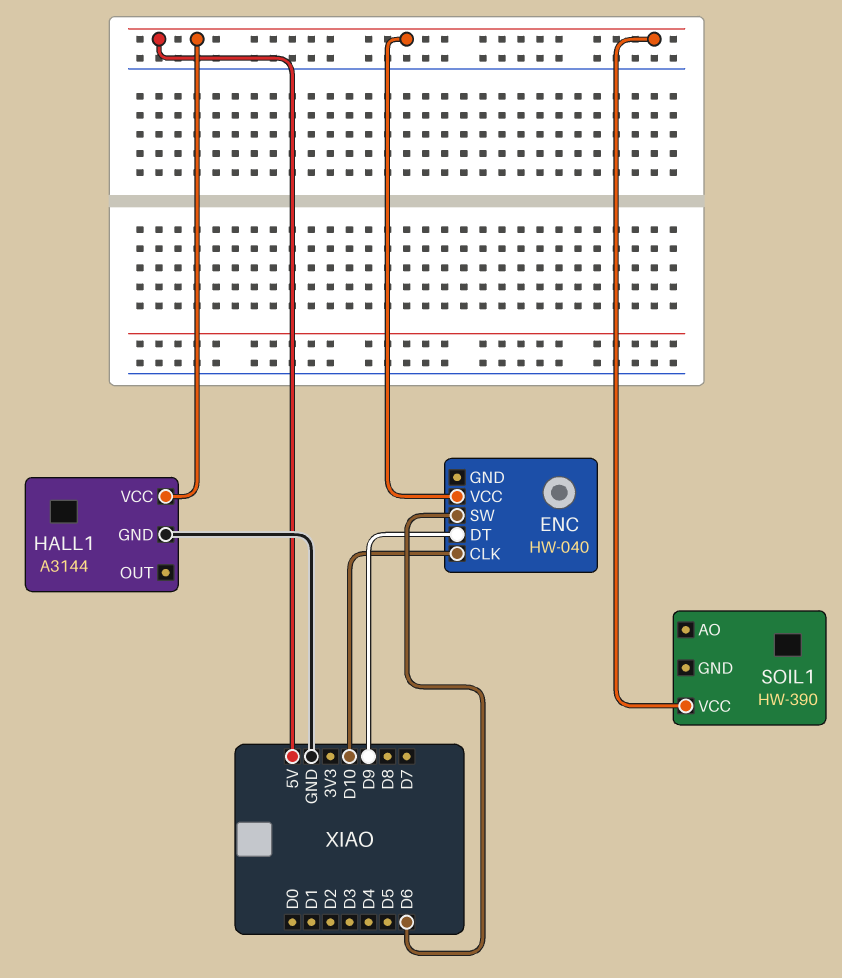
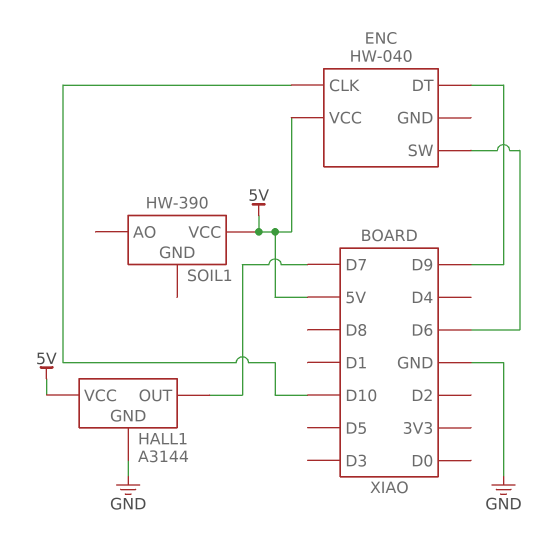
HALL1 pin OUT: none -> D7

